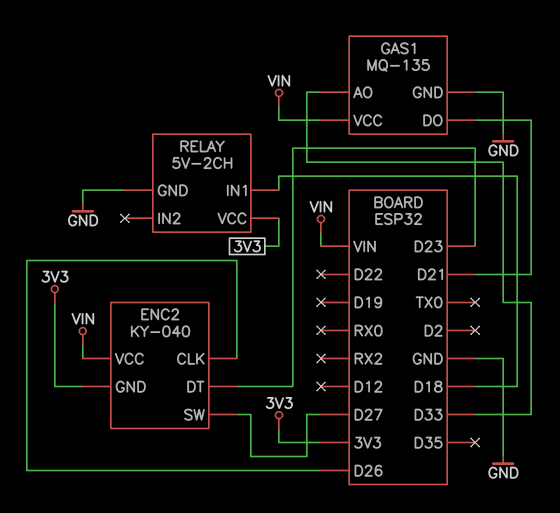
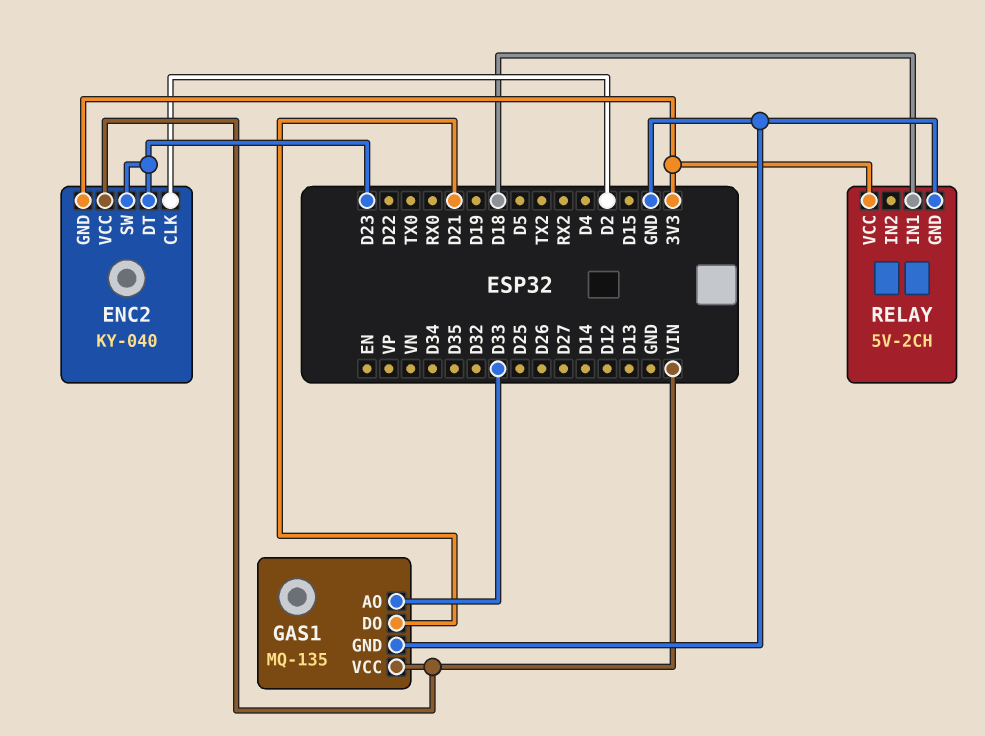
ENC2 pin CLK: D26 -> D2
ENC2 pin SW: D27 -> D23

